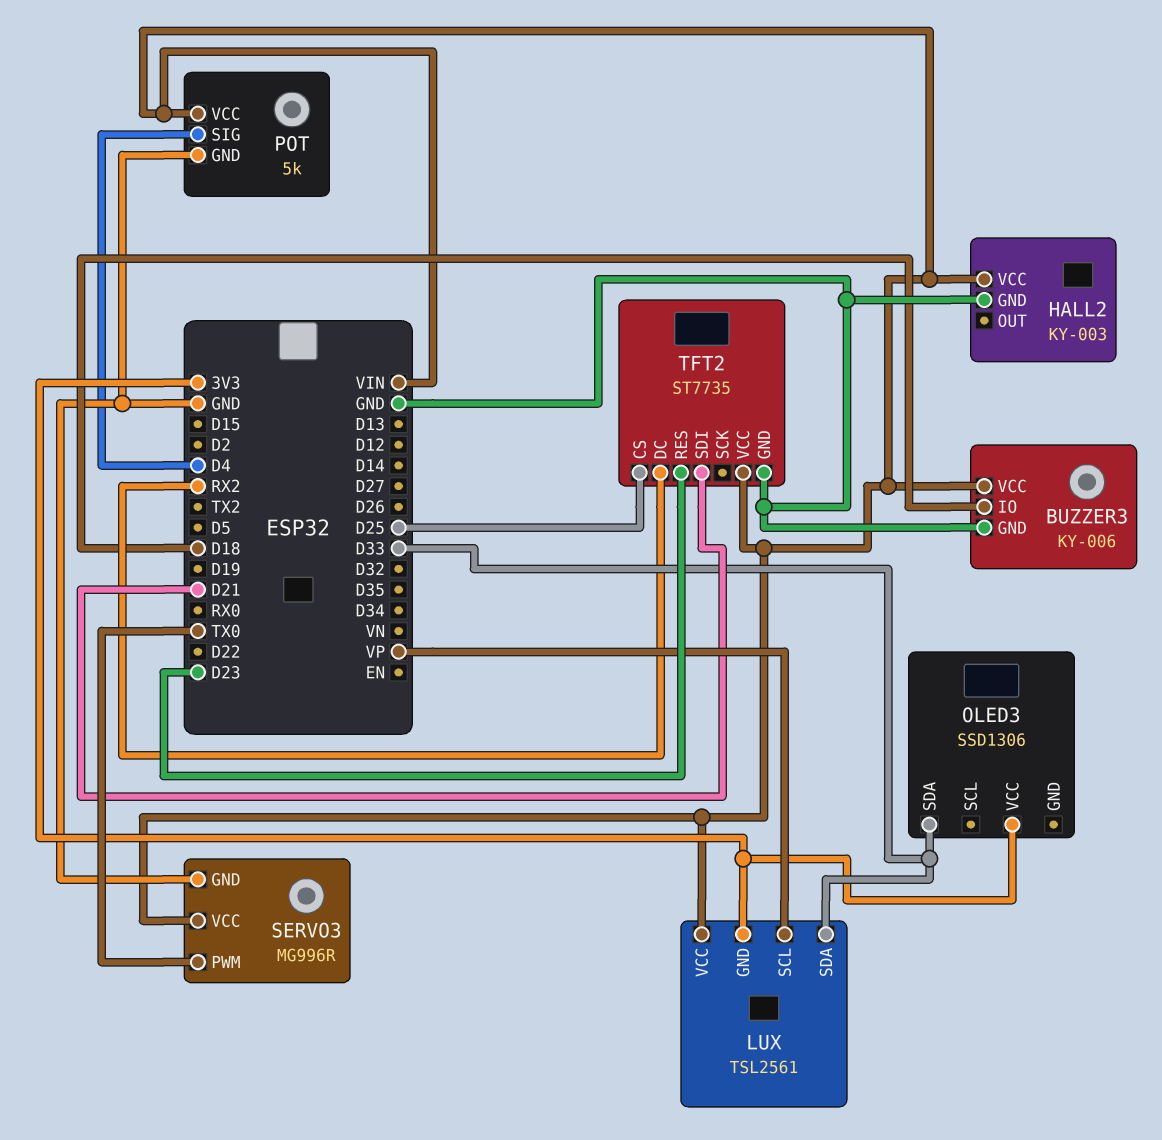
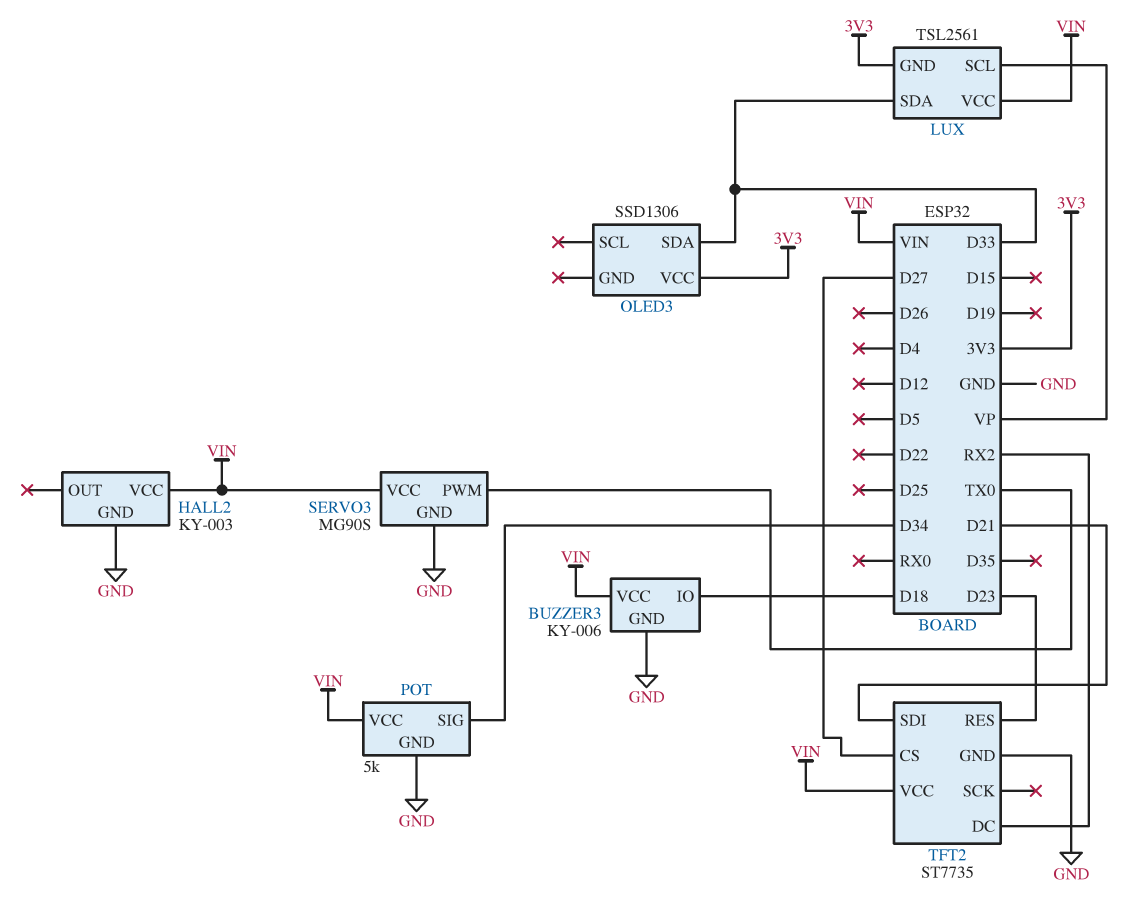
POT pin SIG: D4 -> D34
SERVO3: MG996R -> MG90S
TFT2 pin CS: D25 -> D27

